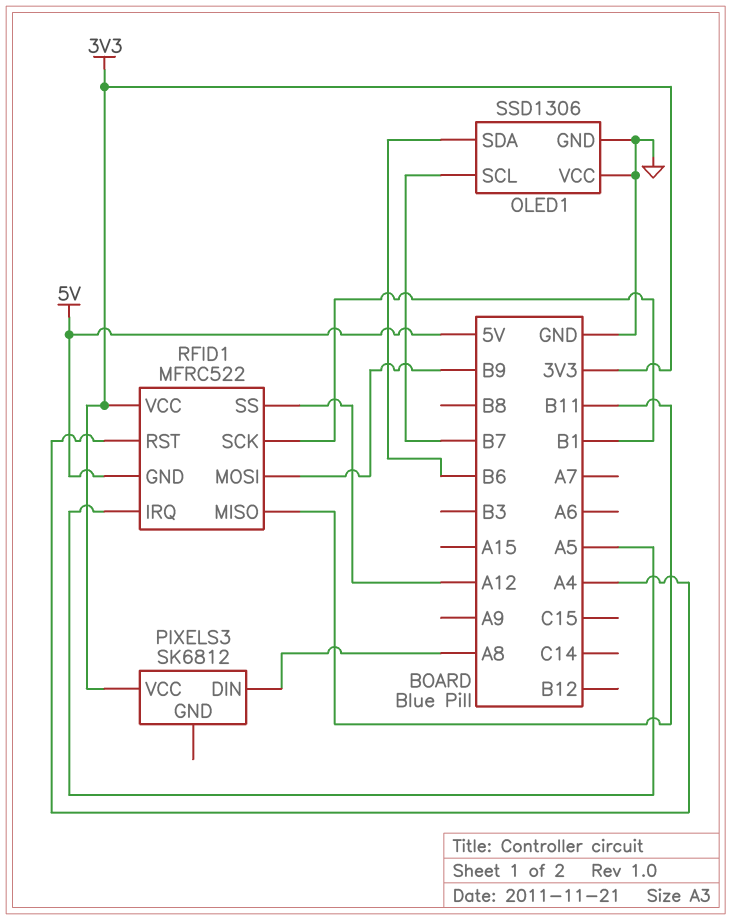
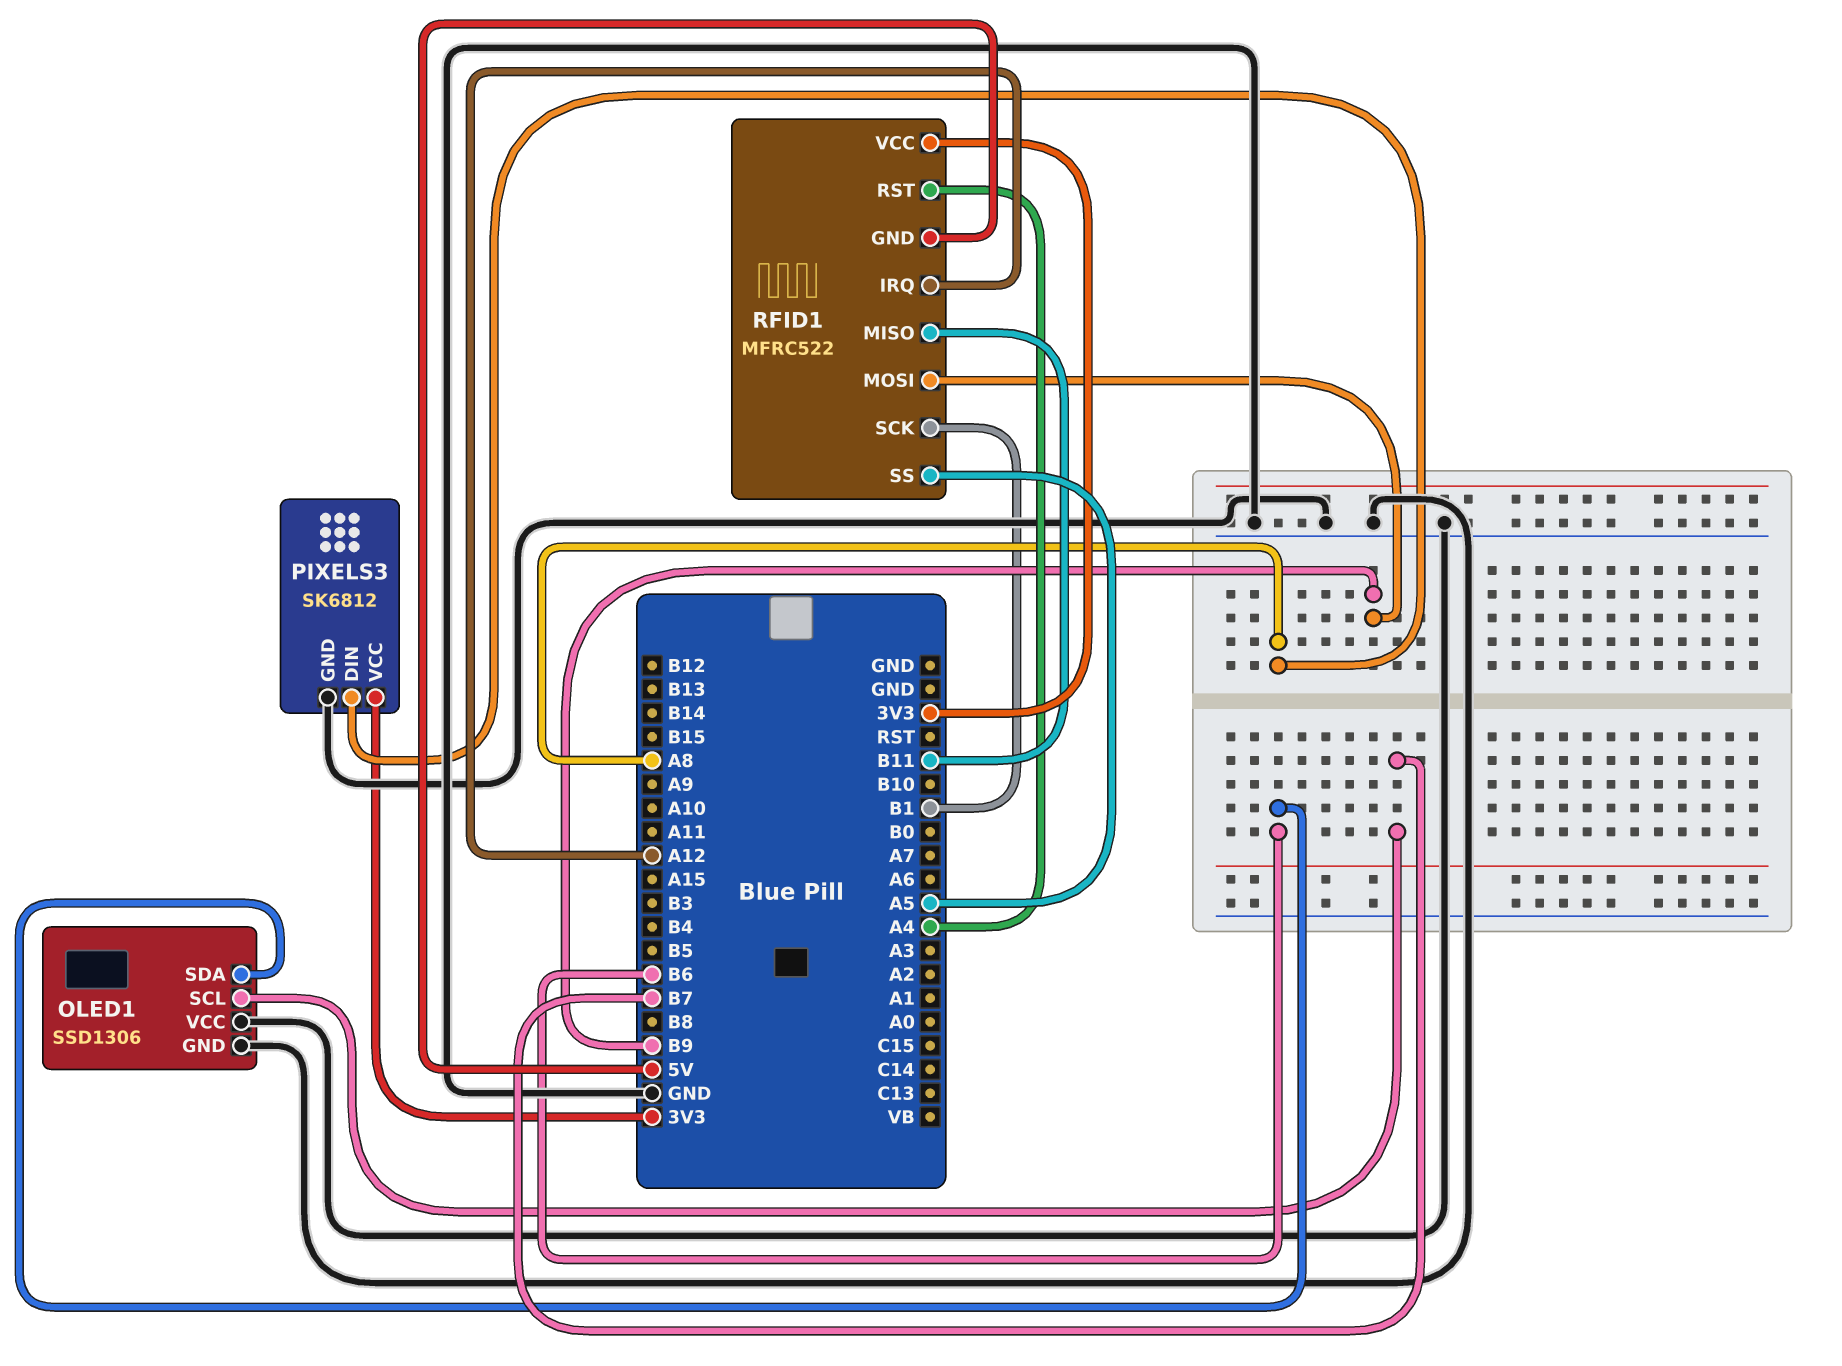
PIXELS3 pin GND: none -> GND
RFID1 pin IRQ: A5 -> A12
RFID1 pin SS: A12 -> A5

